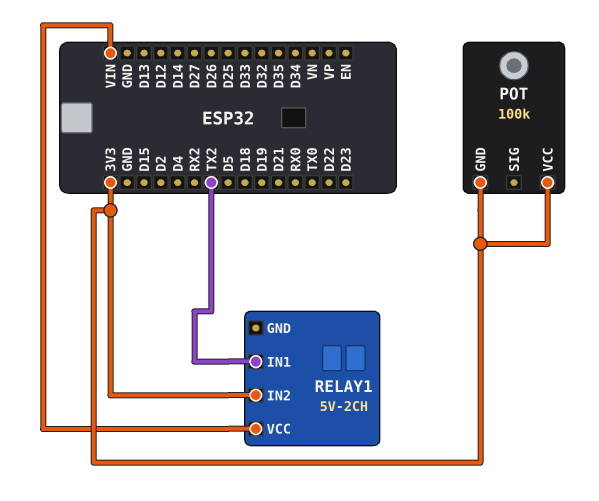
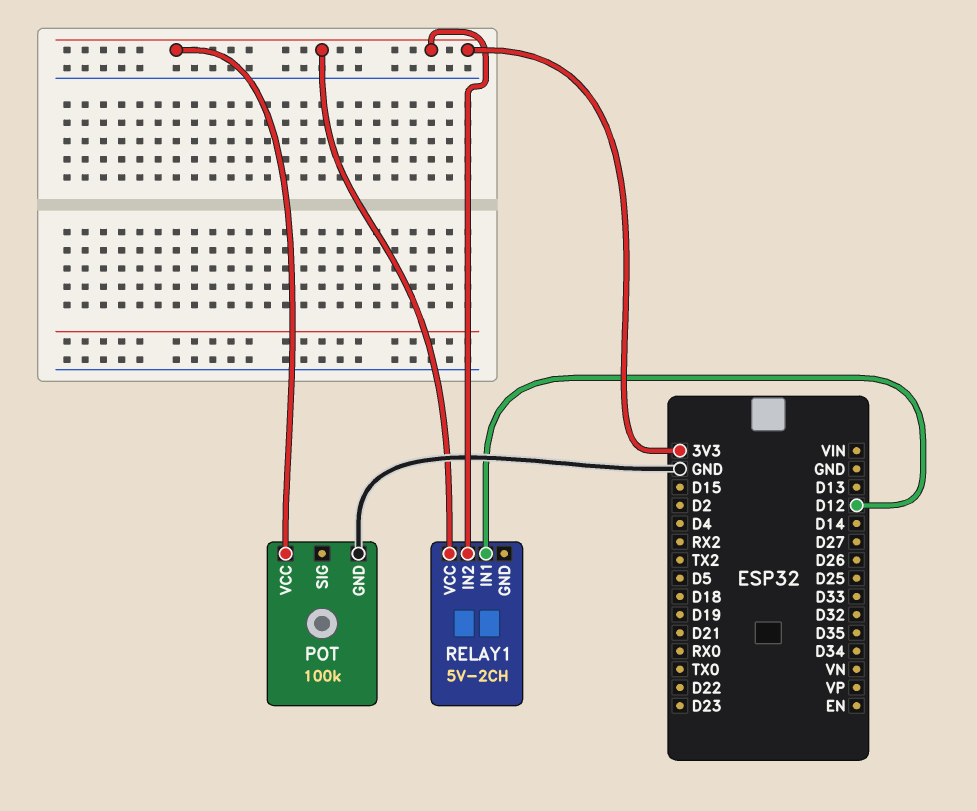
POT pin GND: 3V3 -> GND
RELAY1 pin IN1: TX2 -> D12
RELAY1 pin VCC: VIN -> 3V3

